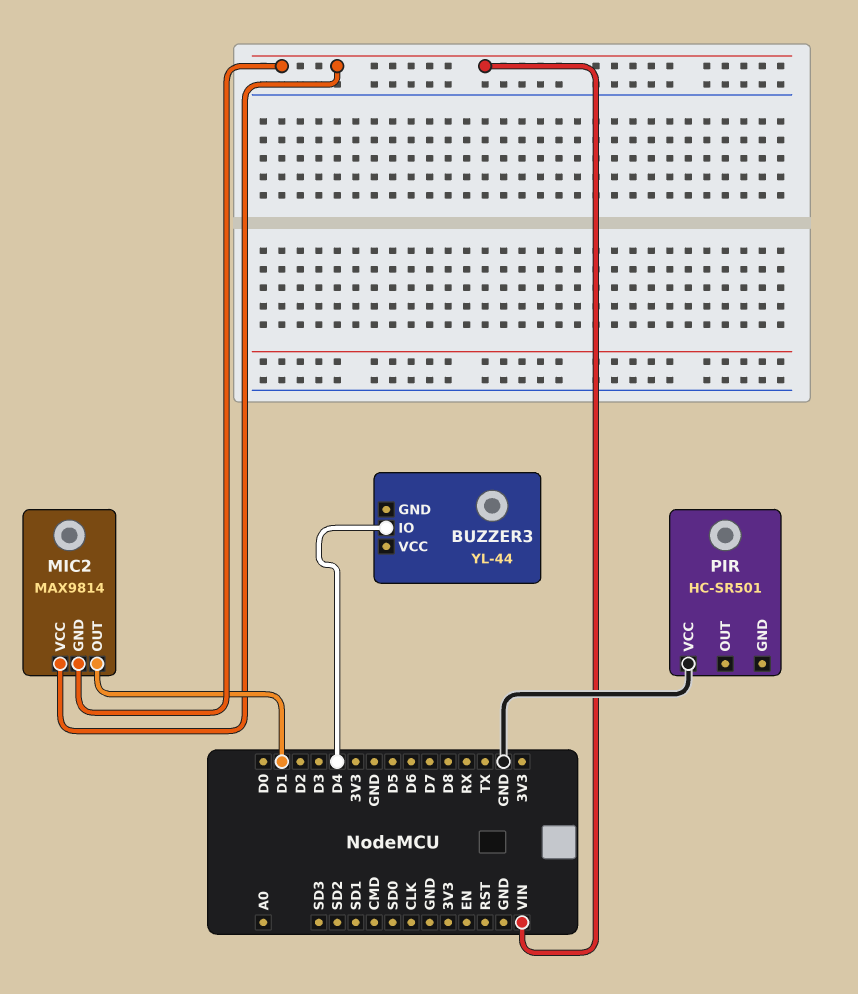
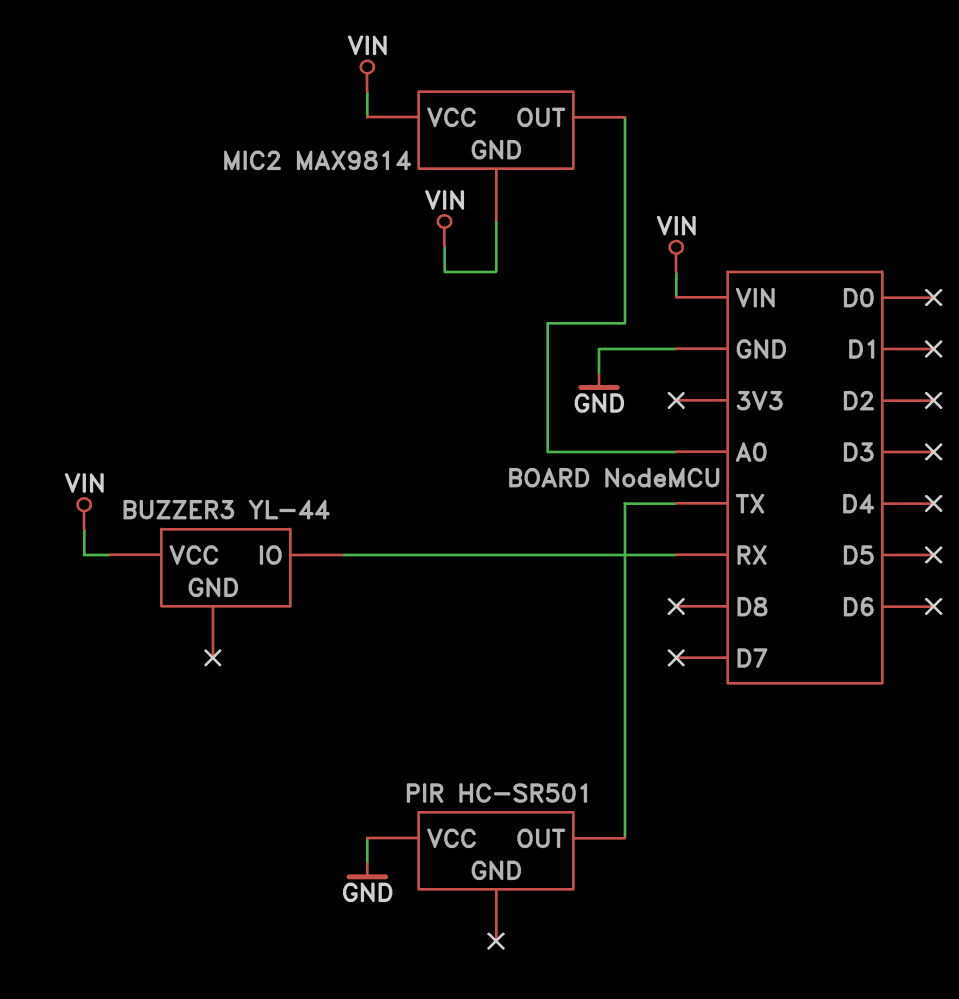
BUZZER3 pin IO: D4 -> RX
BUZZER3 pin VCC: none -> VIN
MIC2 pin OUT: D1 -> A0
PIR pin OUT: none -> TX

